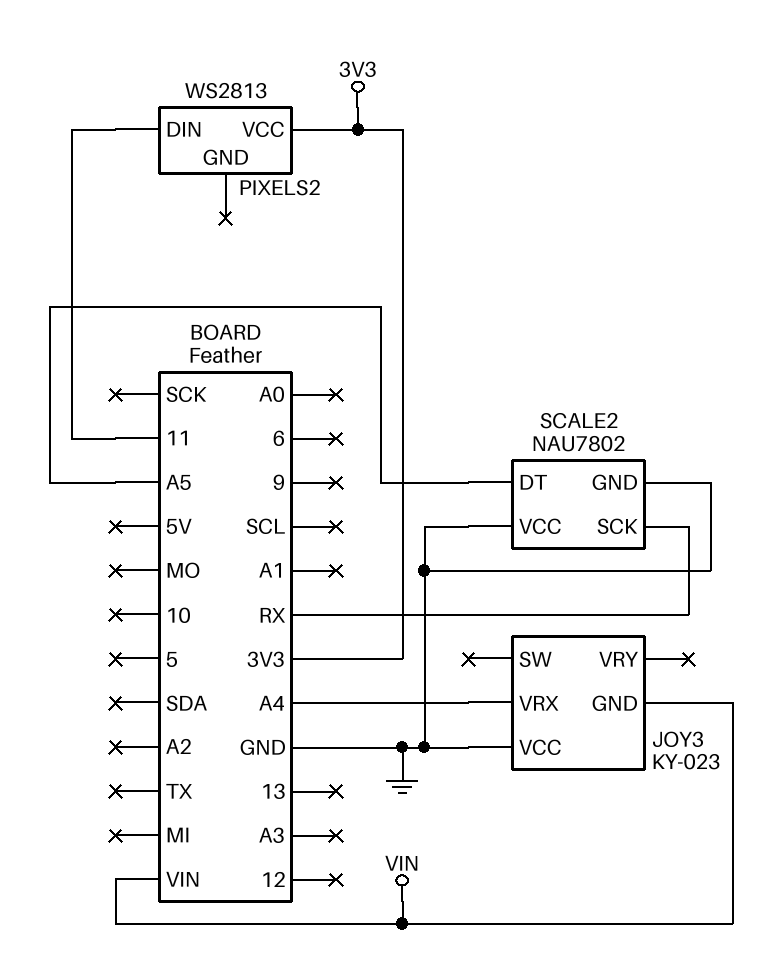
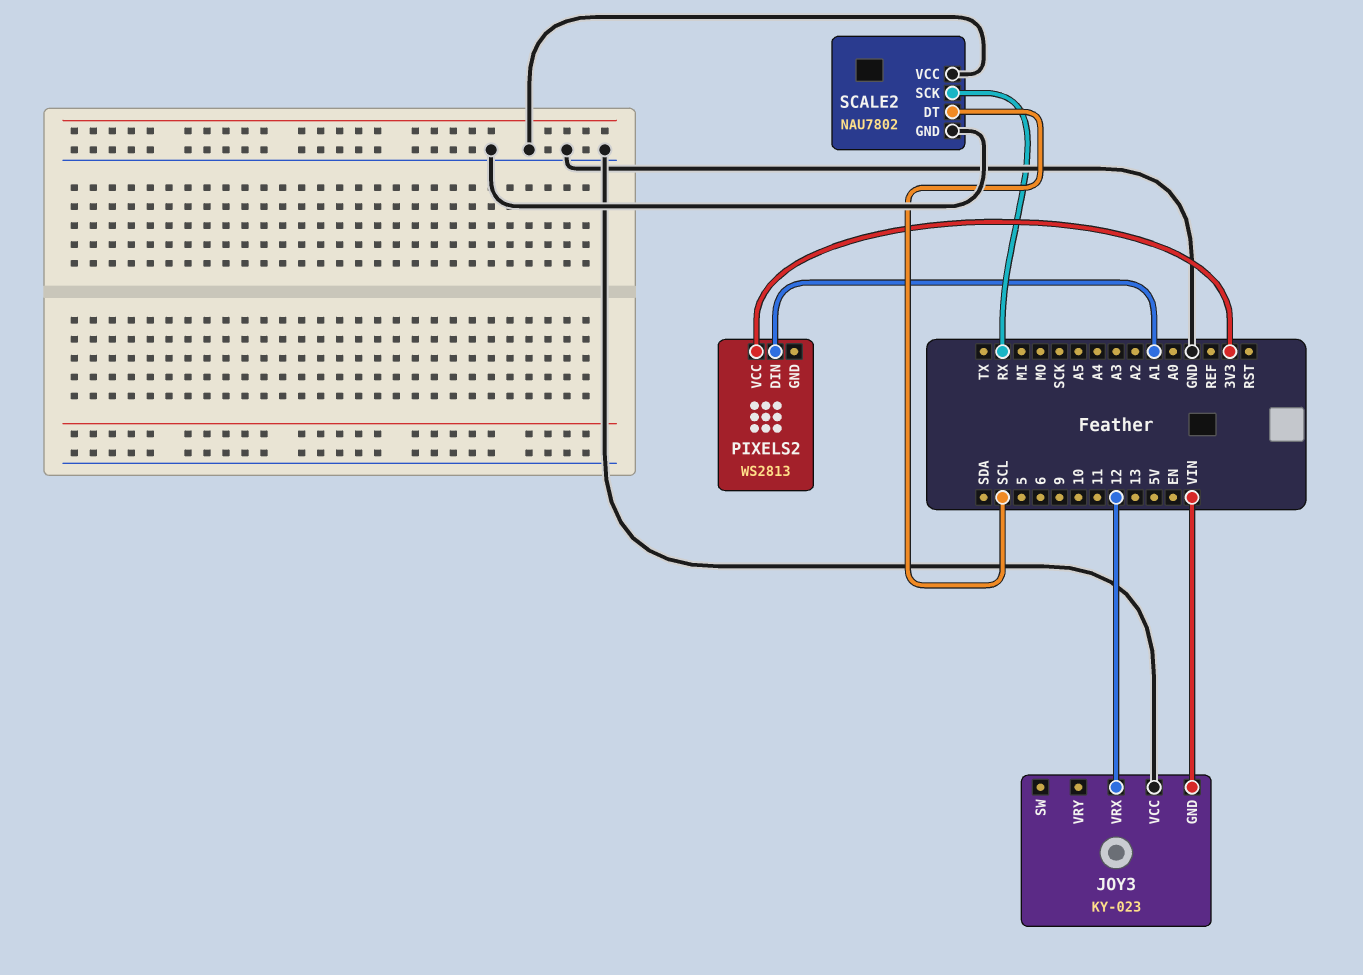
JOY3 pin VRX: A4 -> 12
PIXELS2 pin DIN: 11 -> A1
SCALE2 pin DT: A5 -> SCL

